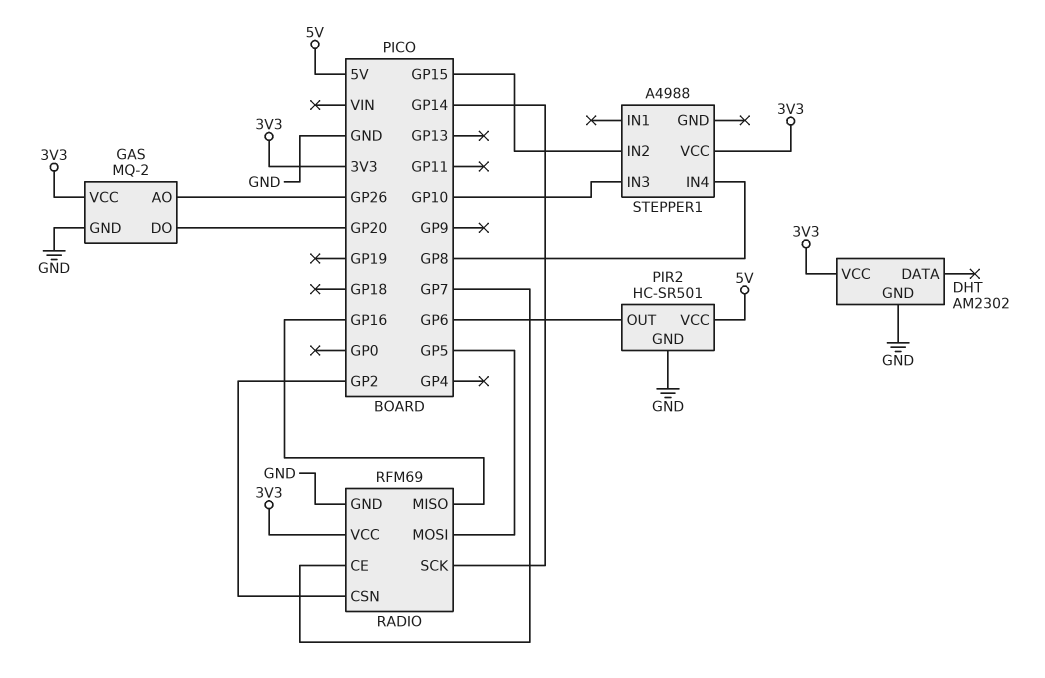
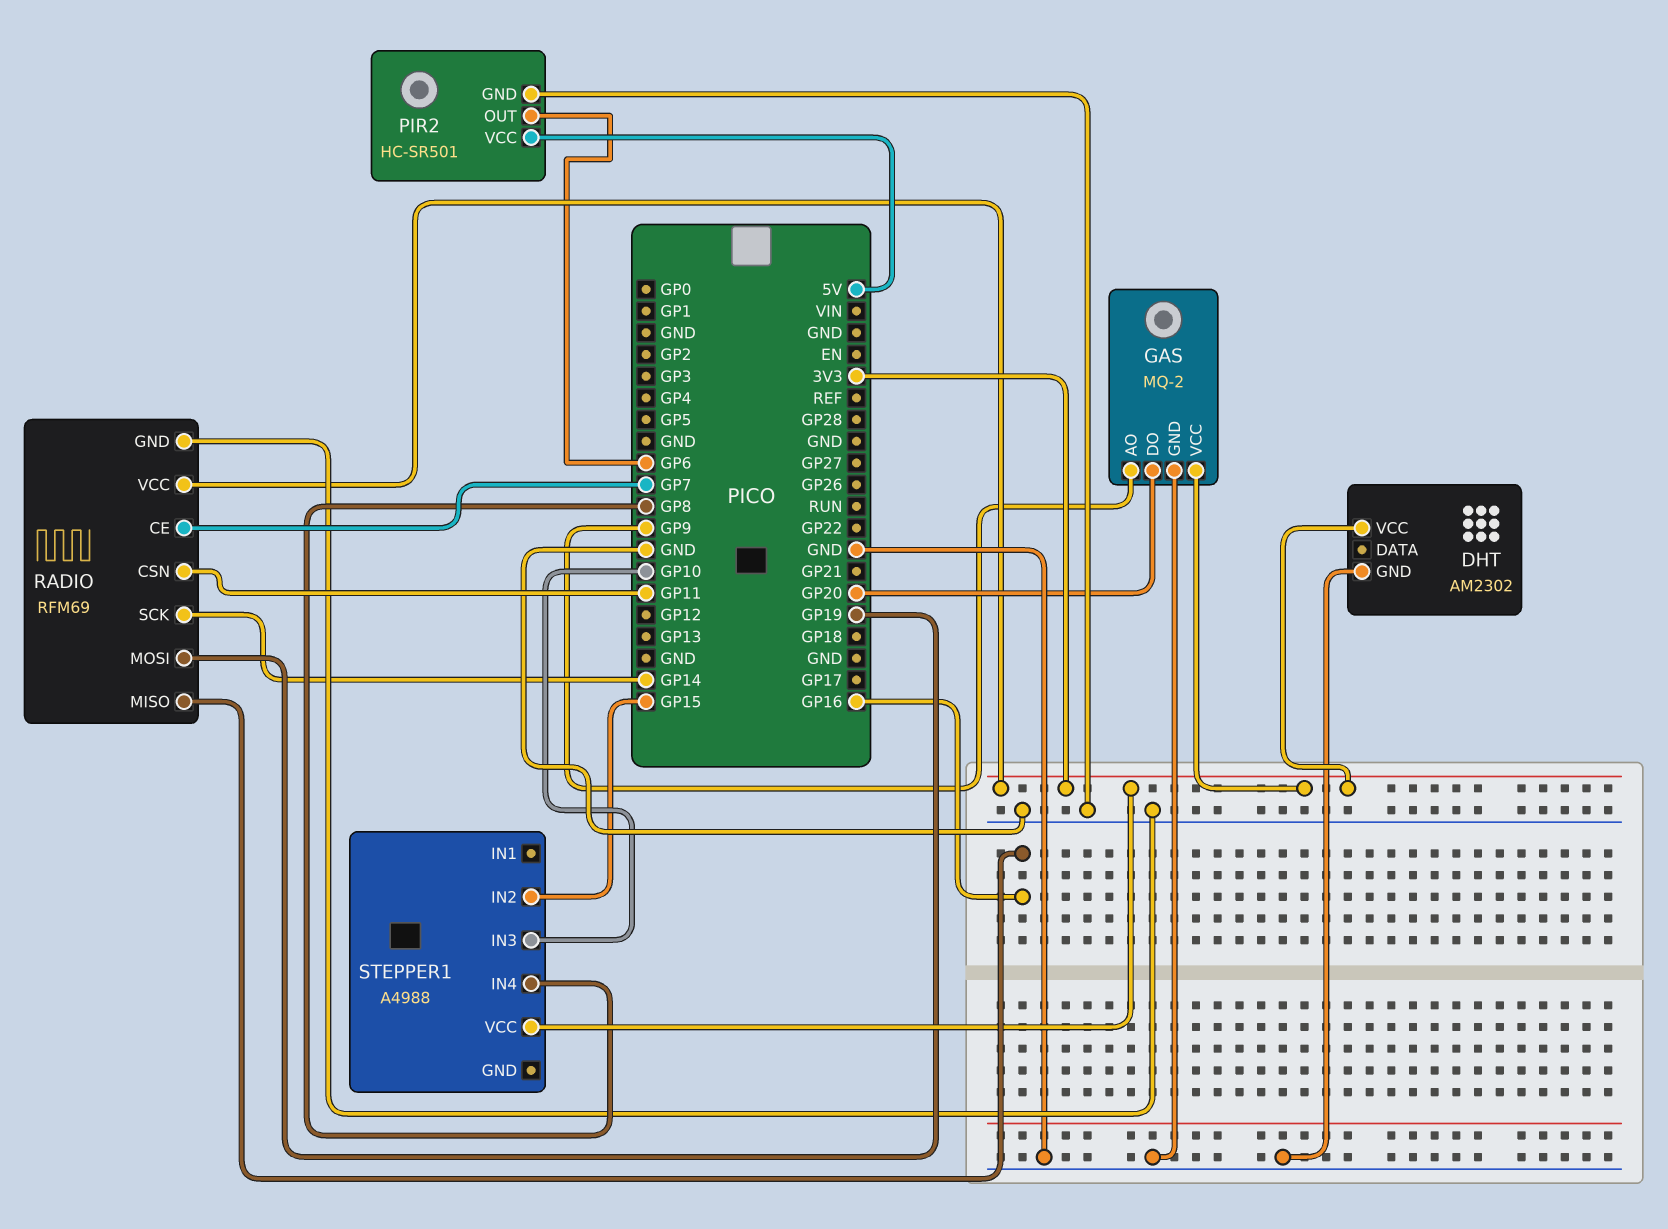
GAS pin AO: GP26 -> GP9
RADIO pin CSN: GP2 -> GP11
RADIO pin MOSI: GP5 -> GP19

